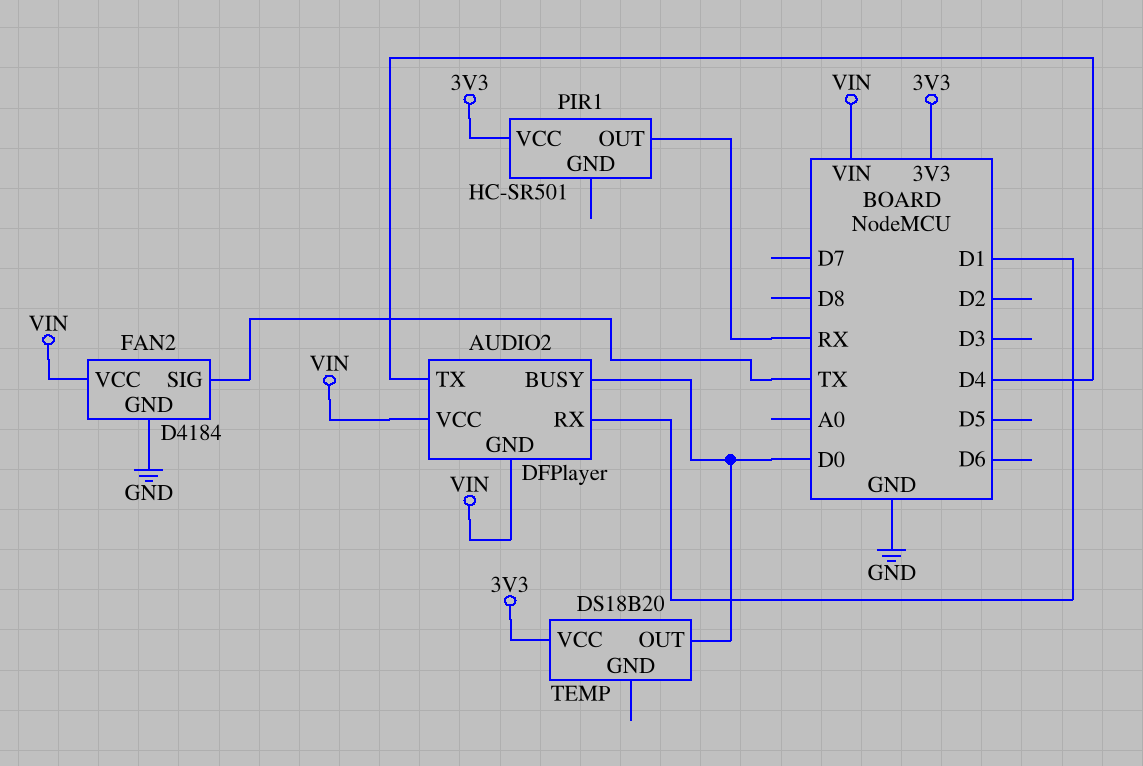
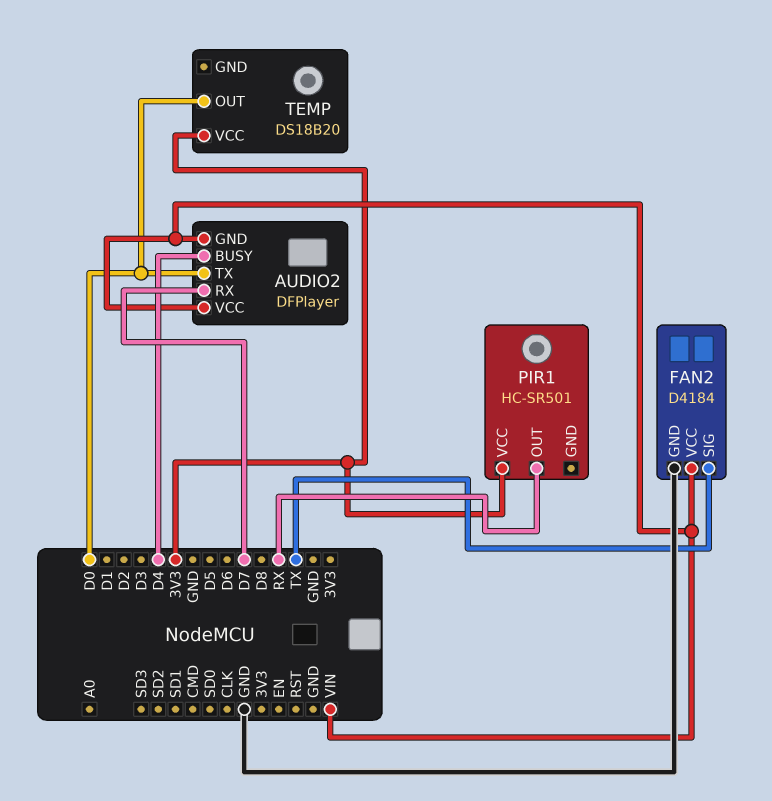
AUDIO2 pin BUSY: D0 -> D4
AUDIO2 pin RX: D1 -> D7
AUDIO2 pin TX: D4 -> D0

